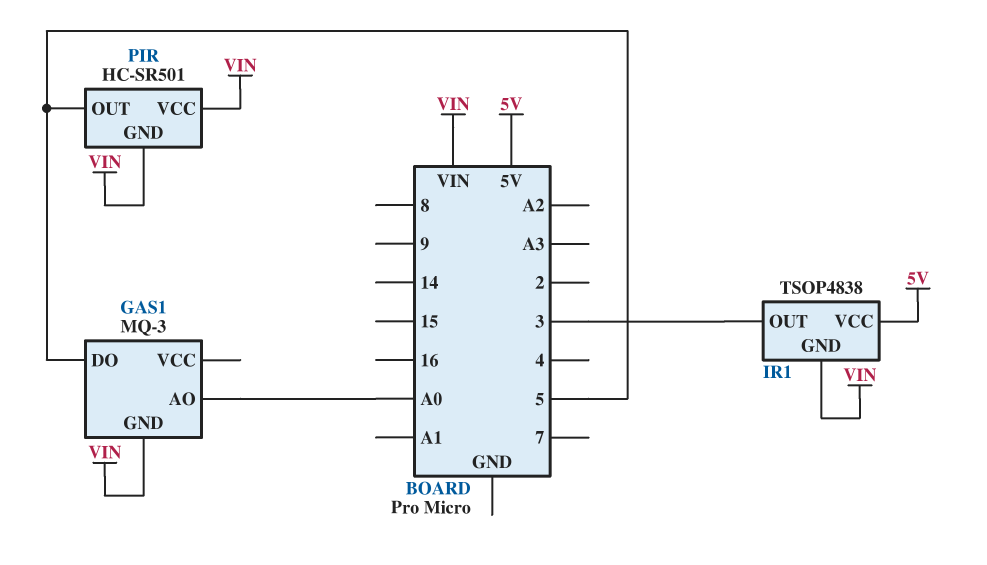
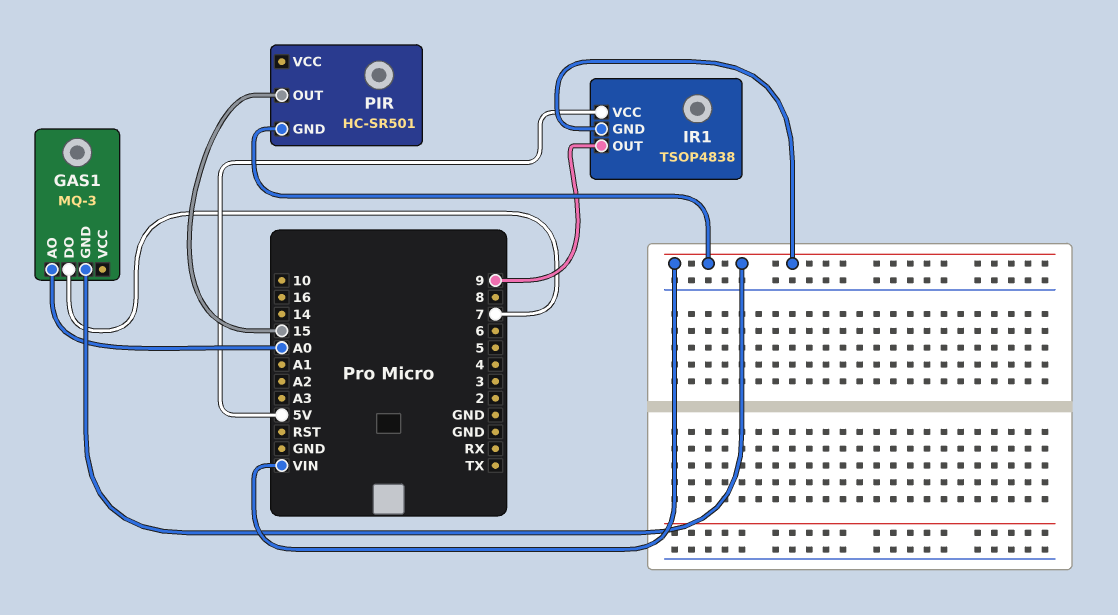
GAS1 pin DO: 5 -> 7
IR1 pin OUT: 3 -> 9
PIR pin OUT: 5 -> 15
PIR pin VCC: VIN -> none

